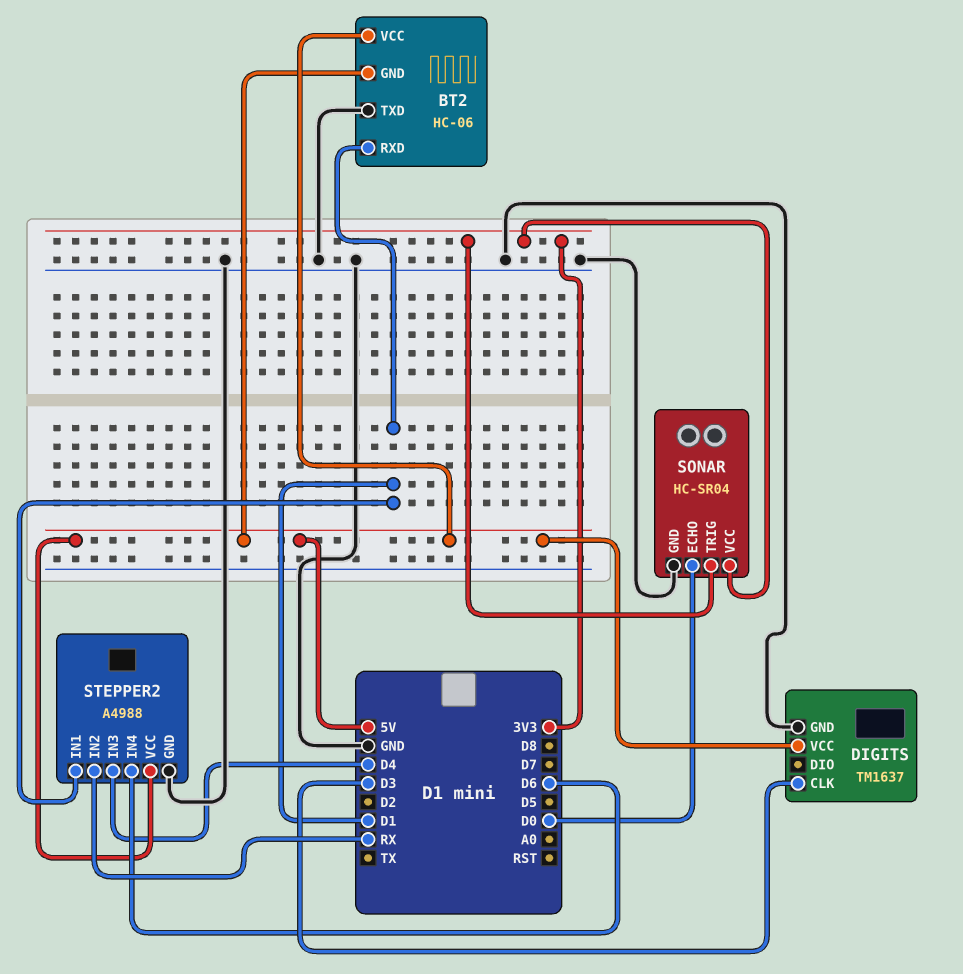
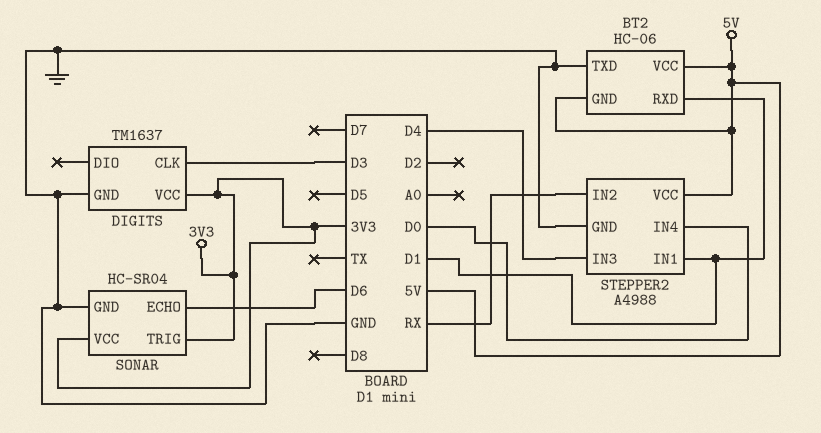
DIGITS pin VCC: 5V -> 3V3
SONAR pin ECHO: D0 -> D6
STEPPER2 pin IN4: D6 -> D0

